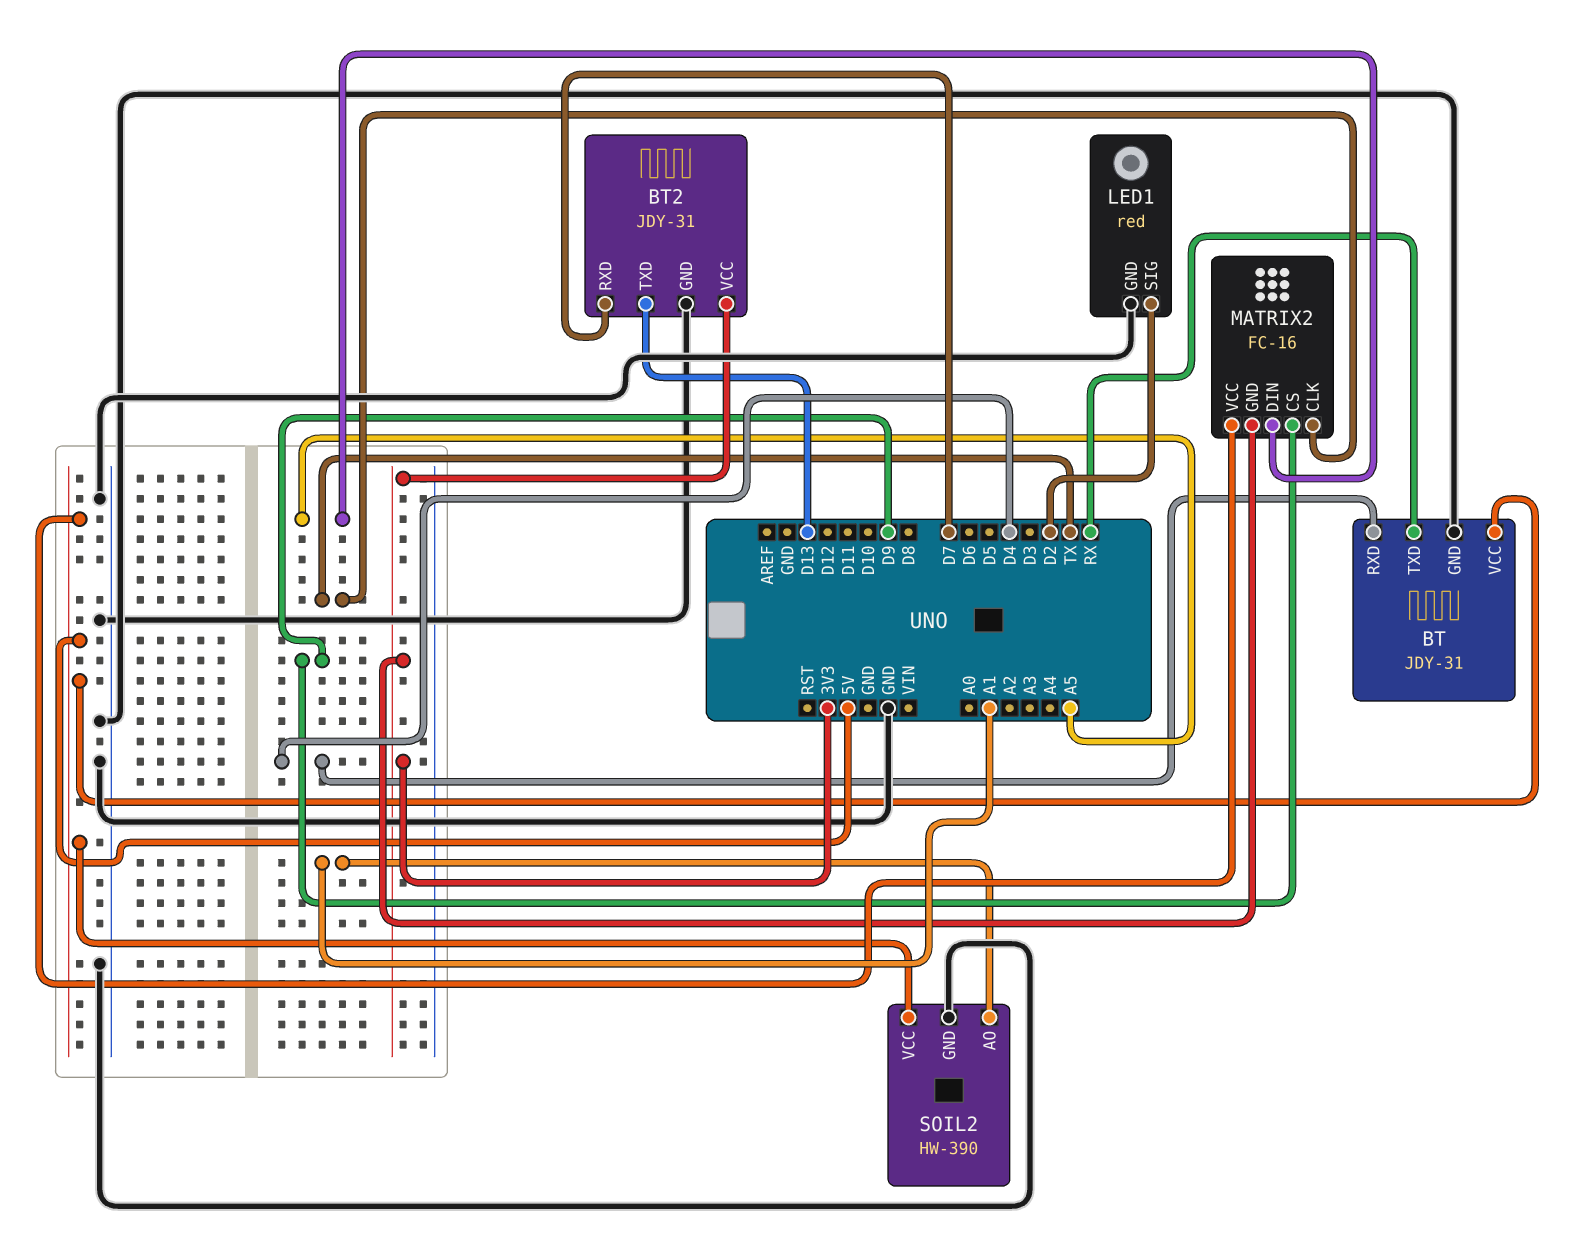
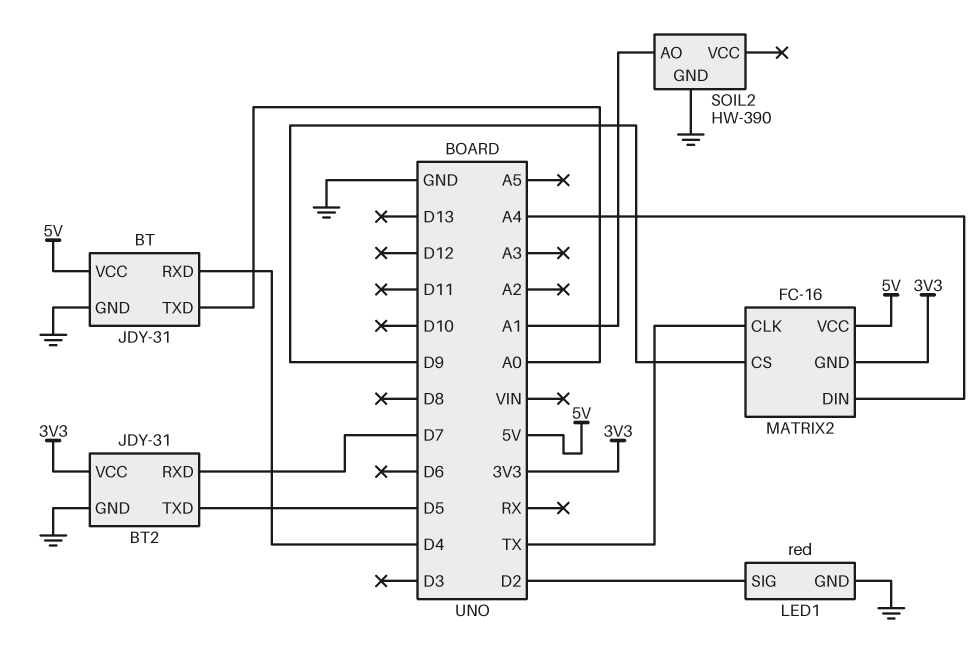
BT pin TXD: RX -> A0
BT2 pin TXD: D13 -> D5
MATRIX2 pin DIN: A5 -> A4
SOIL2 pin VCC: 5V -> none

